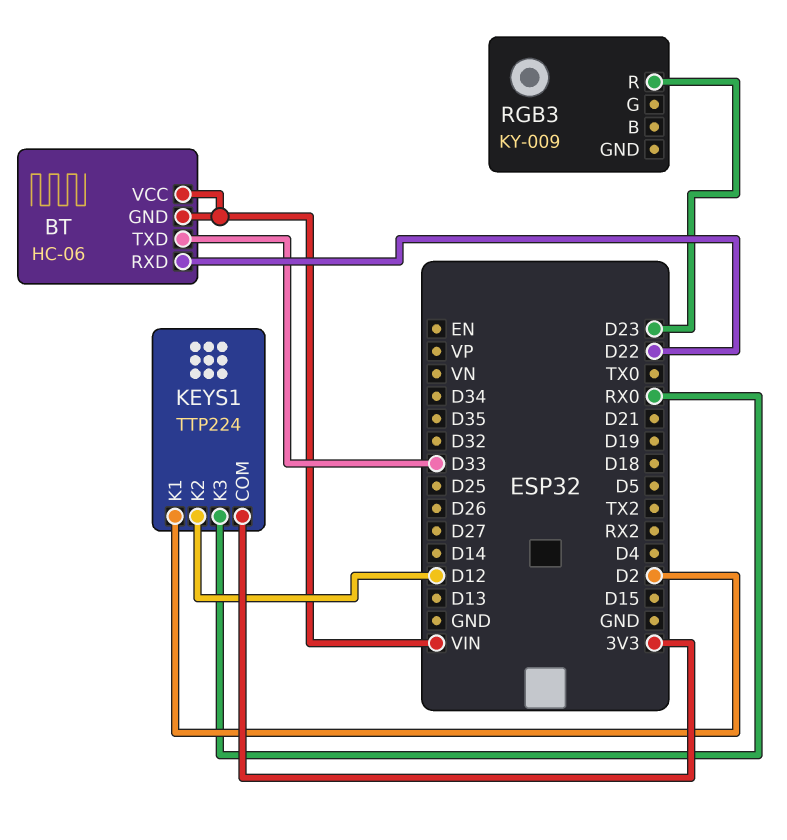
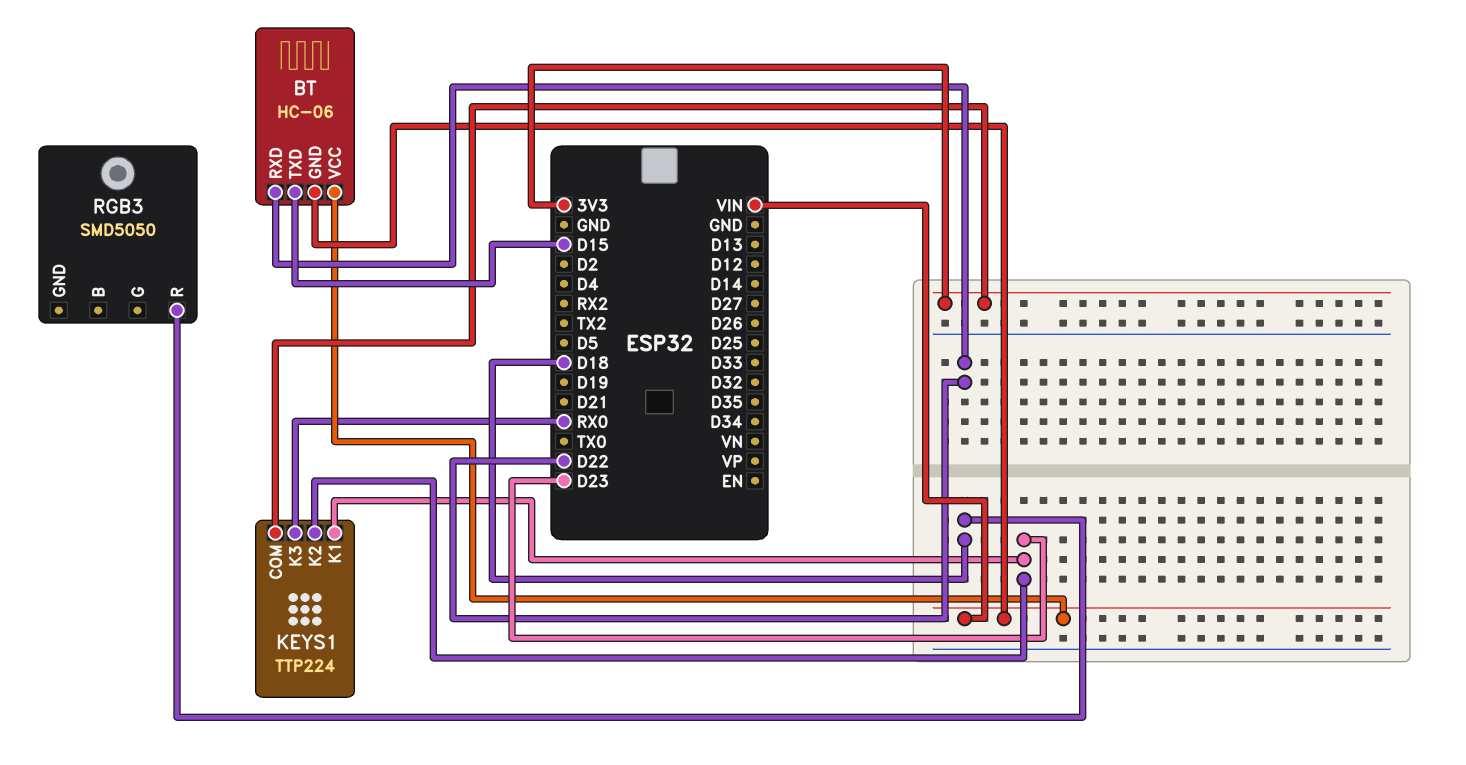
BT pin TXD: D33 -> D15
KEYS1 pin K1: D2 -> D23
KEYS1 pin K2: D12 -> D23
RGB3: KY-009 -> SMD5050
RGB3 pin R: D23 -> D18

